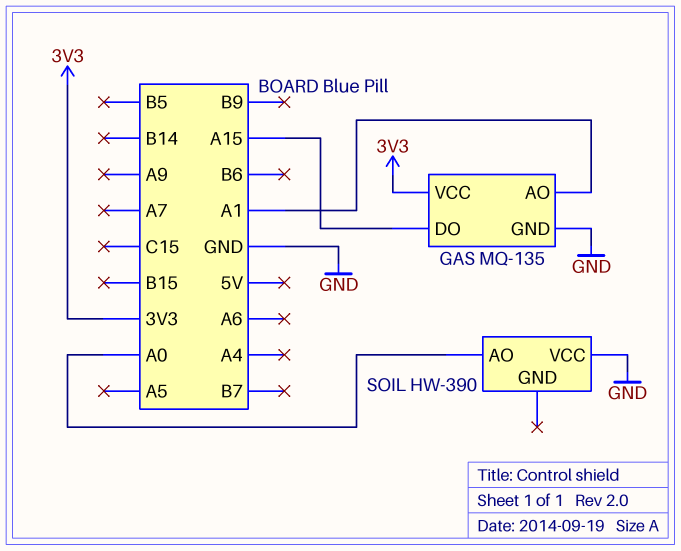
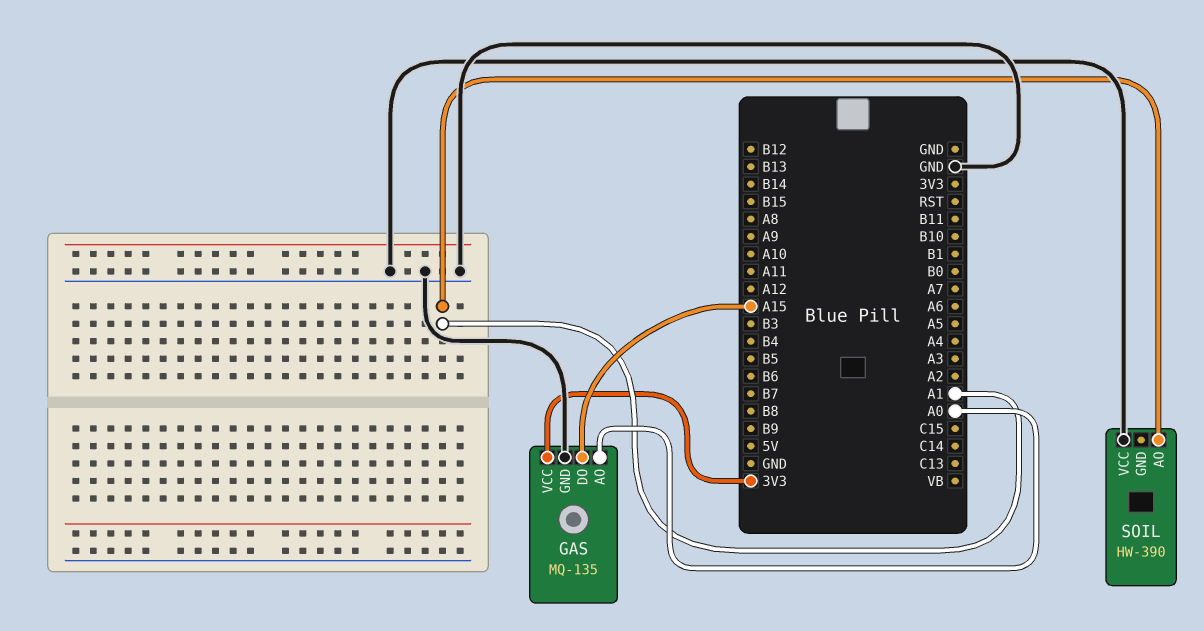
GAS pin AO: A1 -> A0
SOIL pin AO: A0 -> A1

